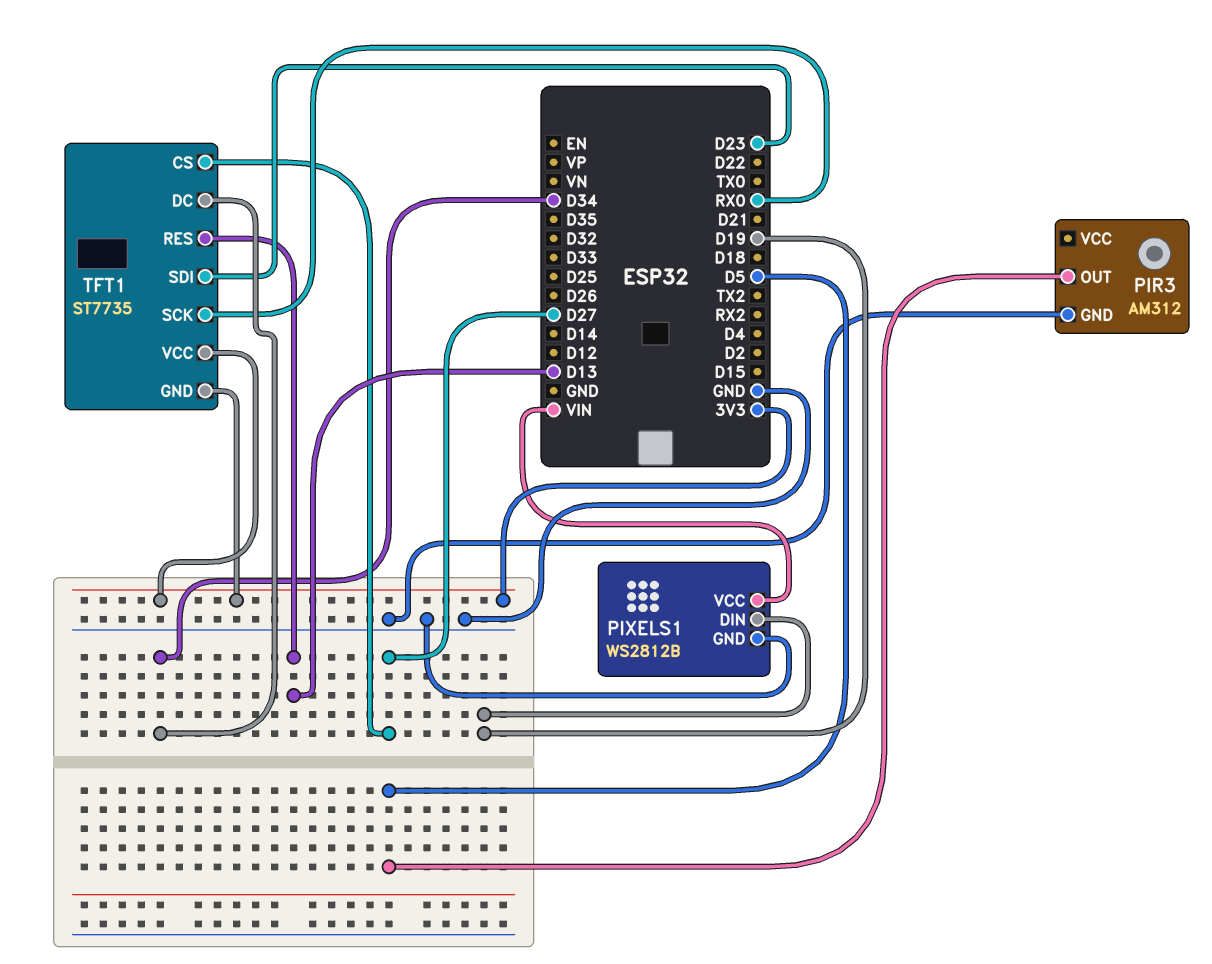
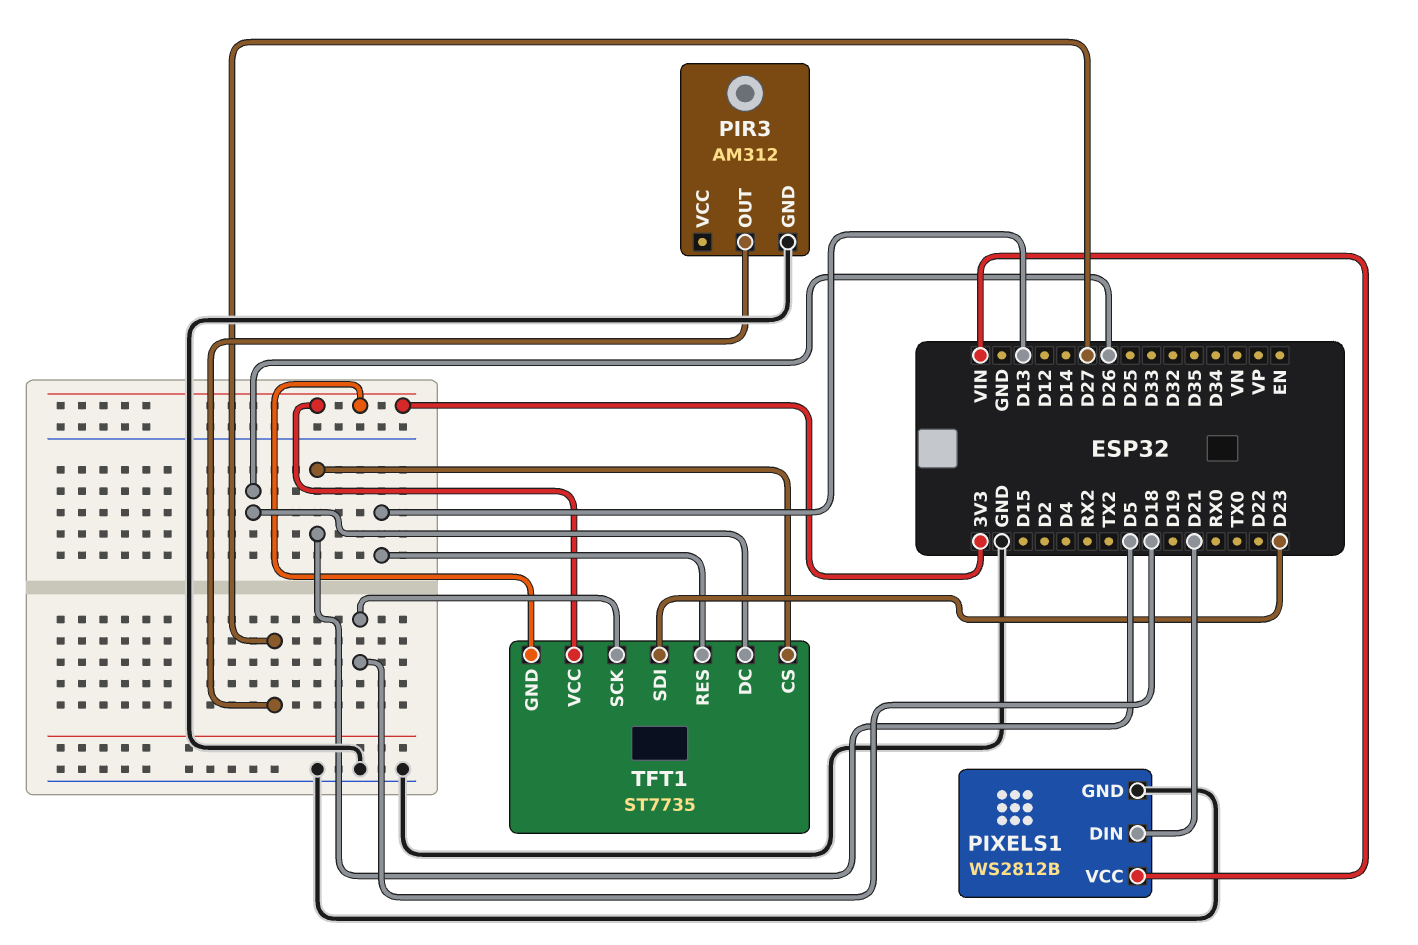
PIR3 pin OUT: D5 -> D27
PIXELS1 pin DIN: D19 -> D21
TFT1 pin CS: D27 -> D5
TFT1 pin DC: D34 -> D26
TFT1 pin SCK: RX0 -> D18

